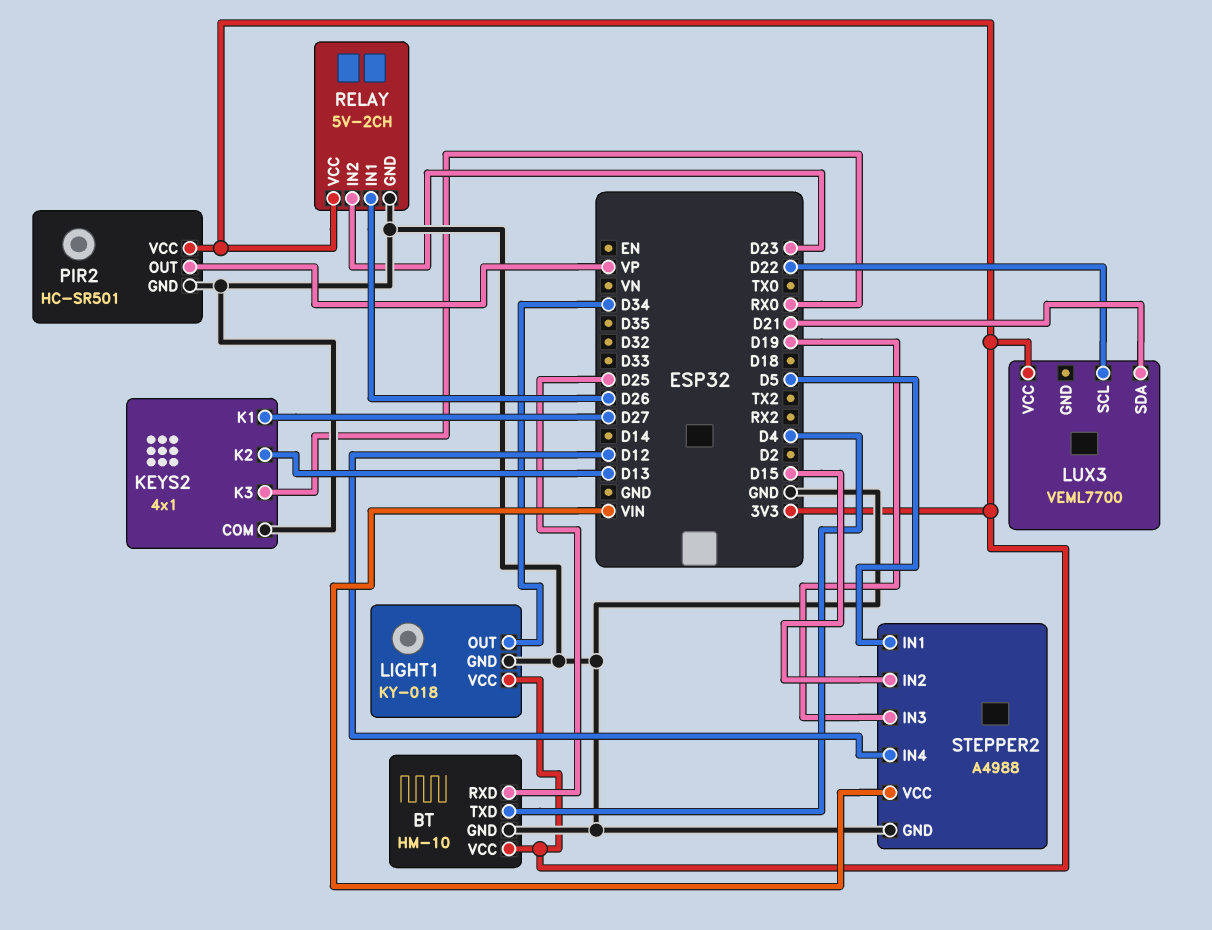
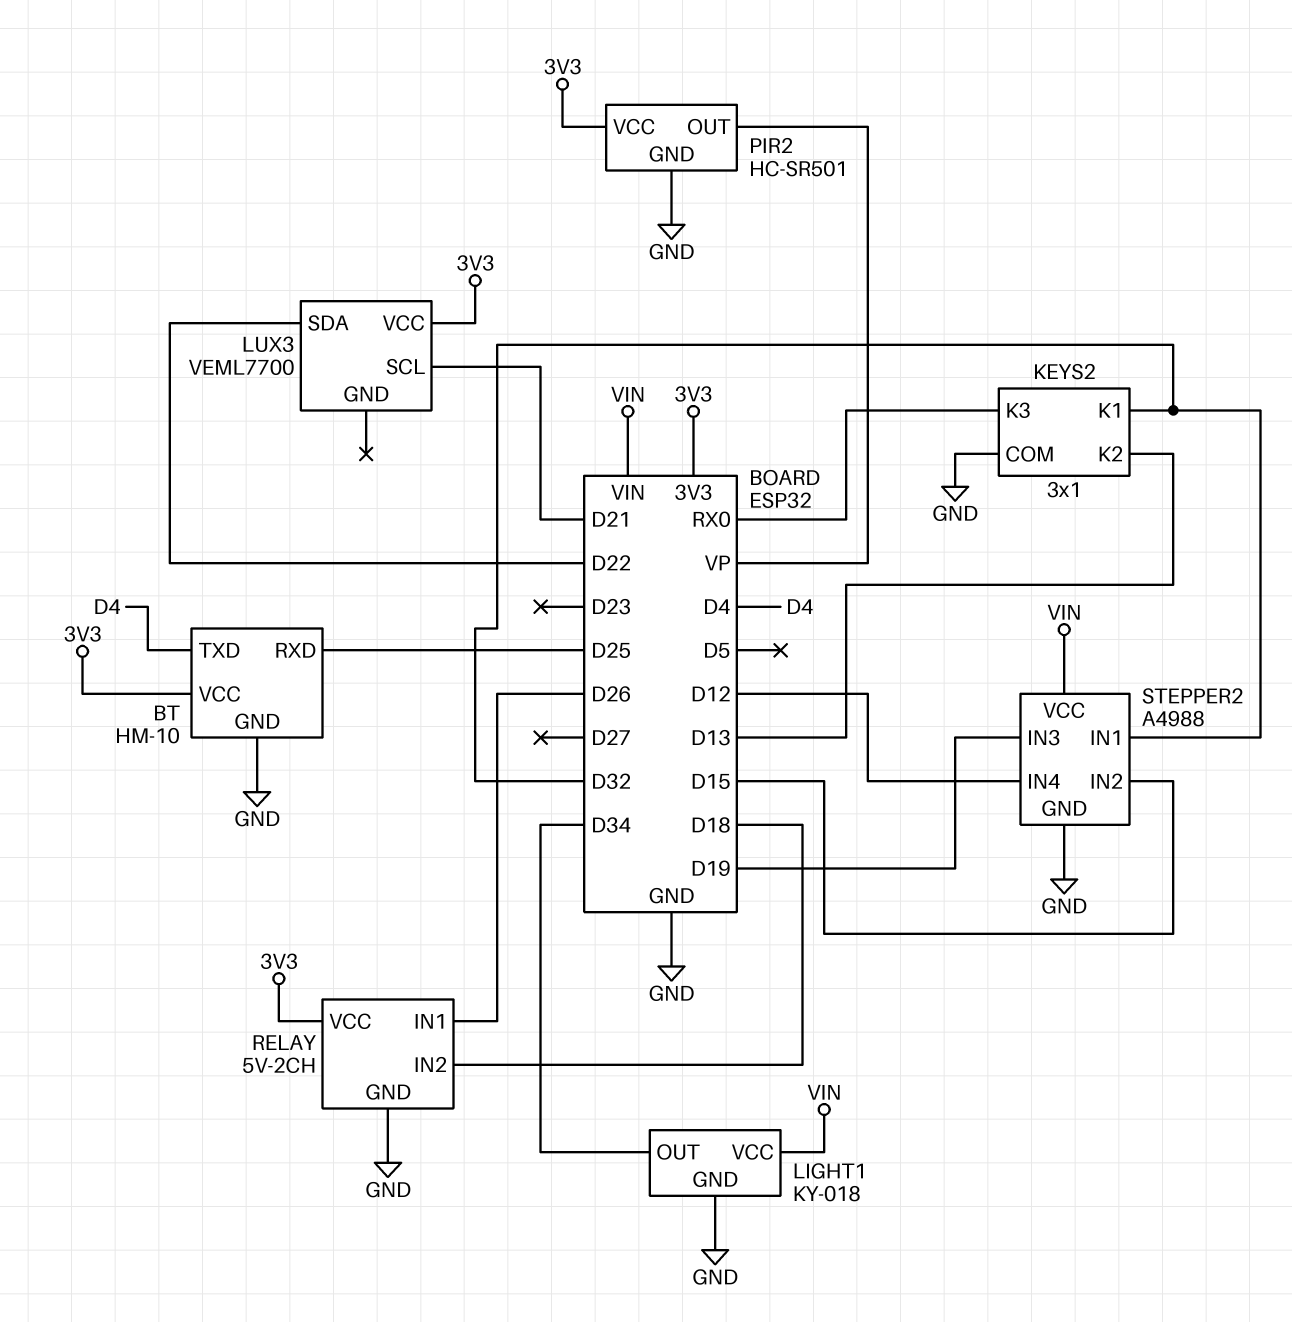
KEYS2: 4x1 -> 3x1
KEYS2 pin K1: D27 -> D32
LIGHT1 pin VCC: 3V3 -> VIN
LUX3 pin SCL: D22 -> D21
LUX3 pin SDA: D21 -> D22
RELAY pin IN2: D23 -> D18
STEPPER2 pin IN1: D5 -> D32

